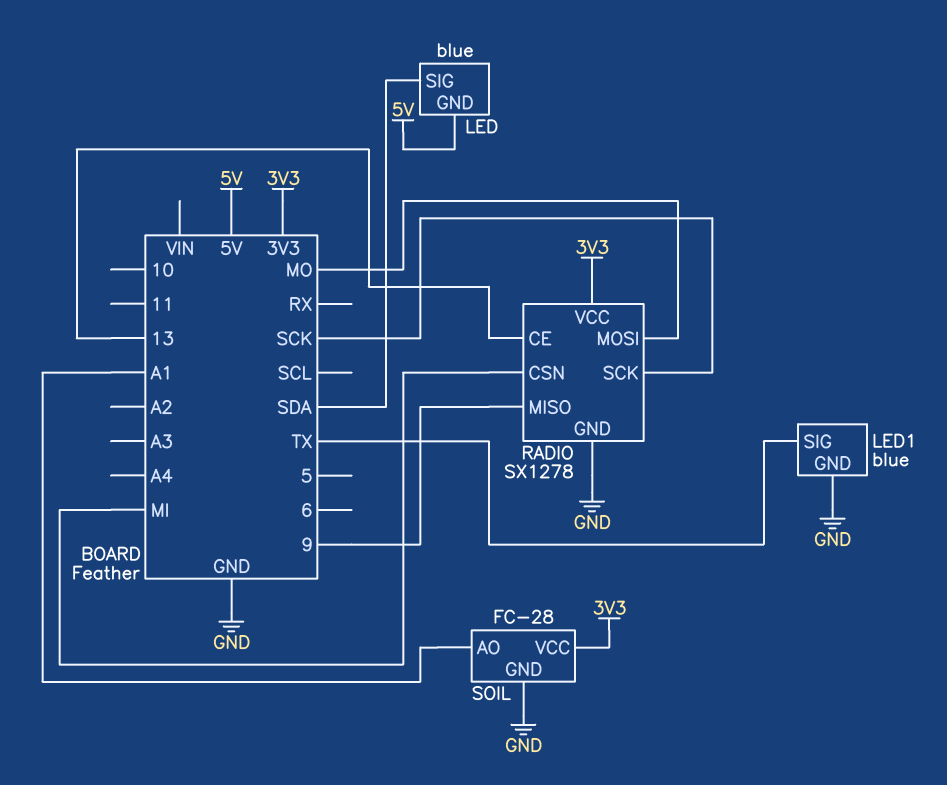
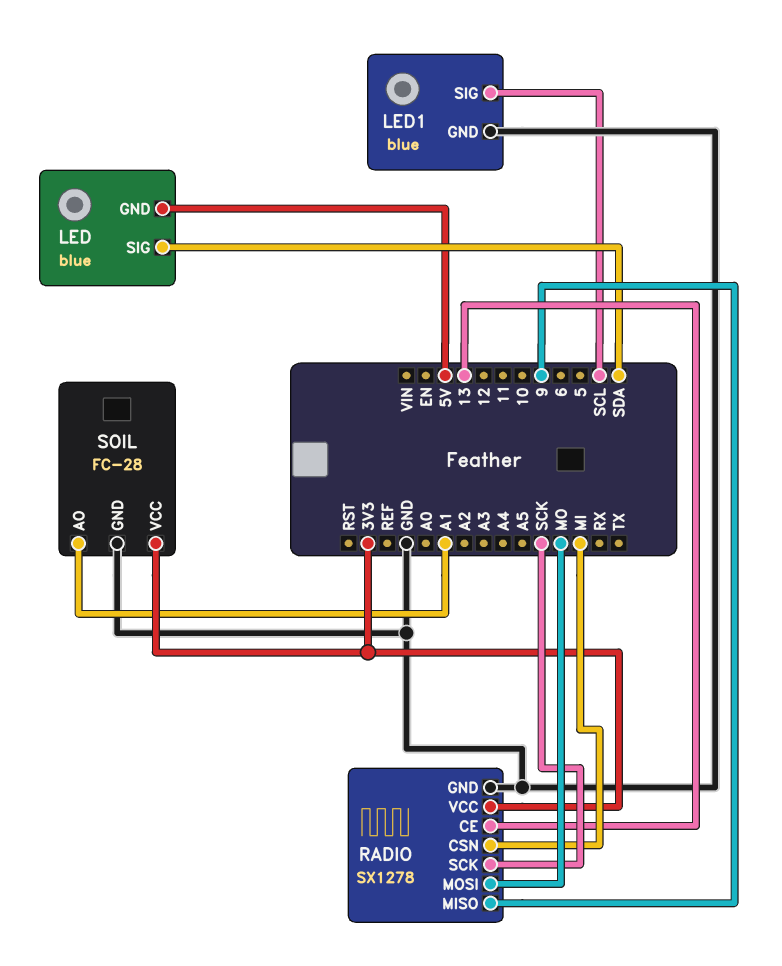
LED1 pin SIG: TX -> SCL

